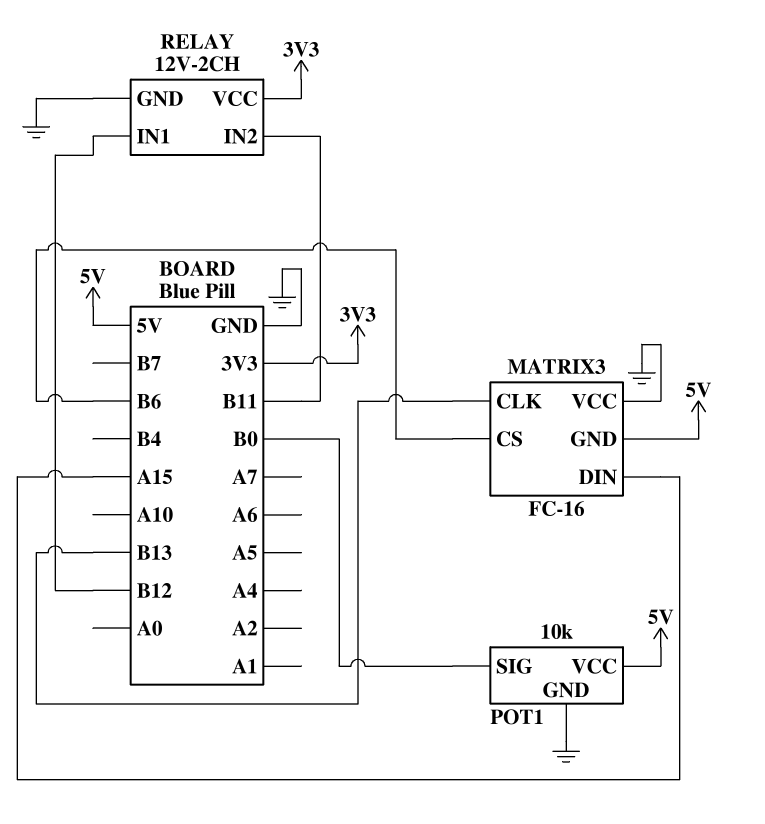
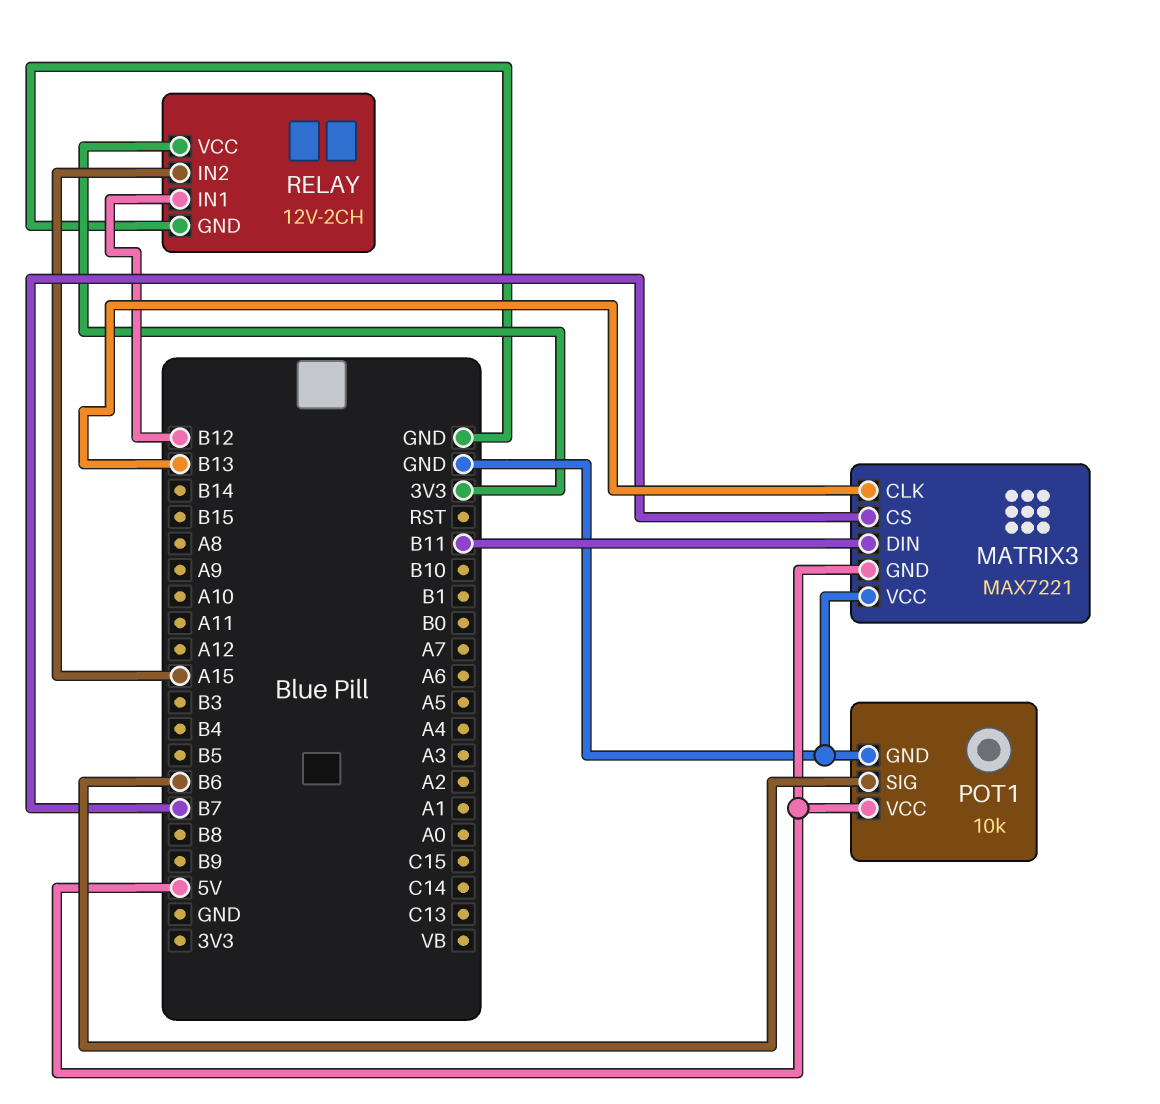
MATRIX3: FC-16 -> MAX7221
MATRIX3 pin CS: B6 -> B7
MATRIX3 pin DIN: A15 -> B11
POT1 pin SIG: B0 -> B6
RELAY pin IN2: B11 -> A15

